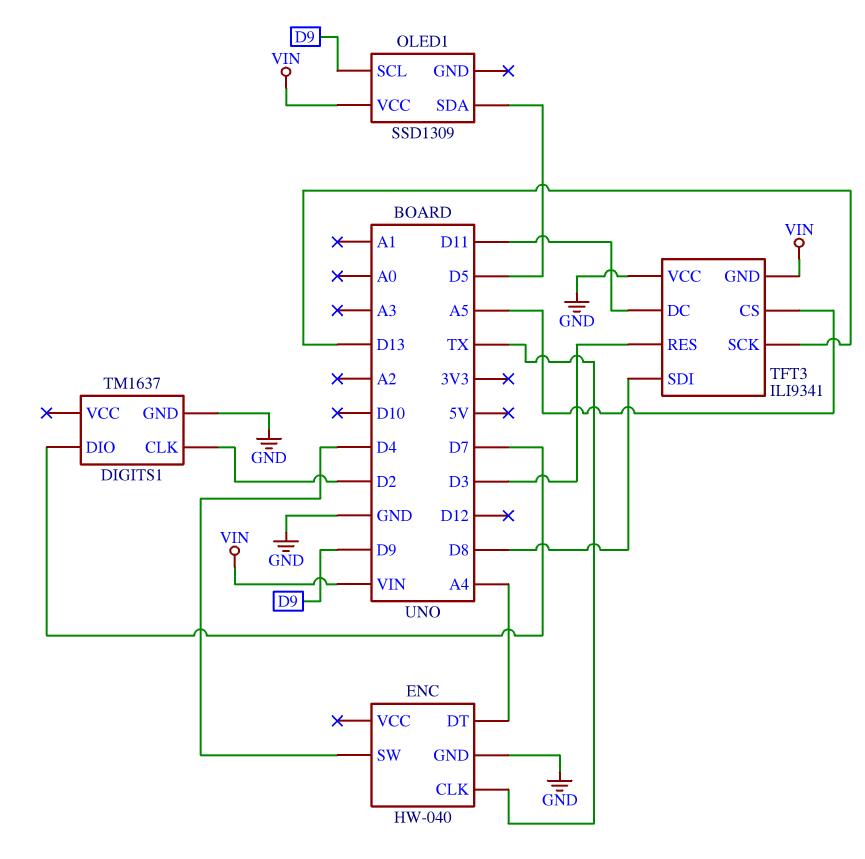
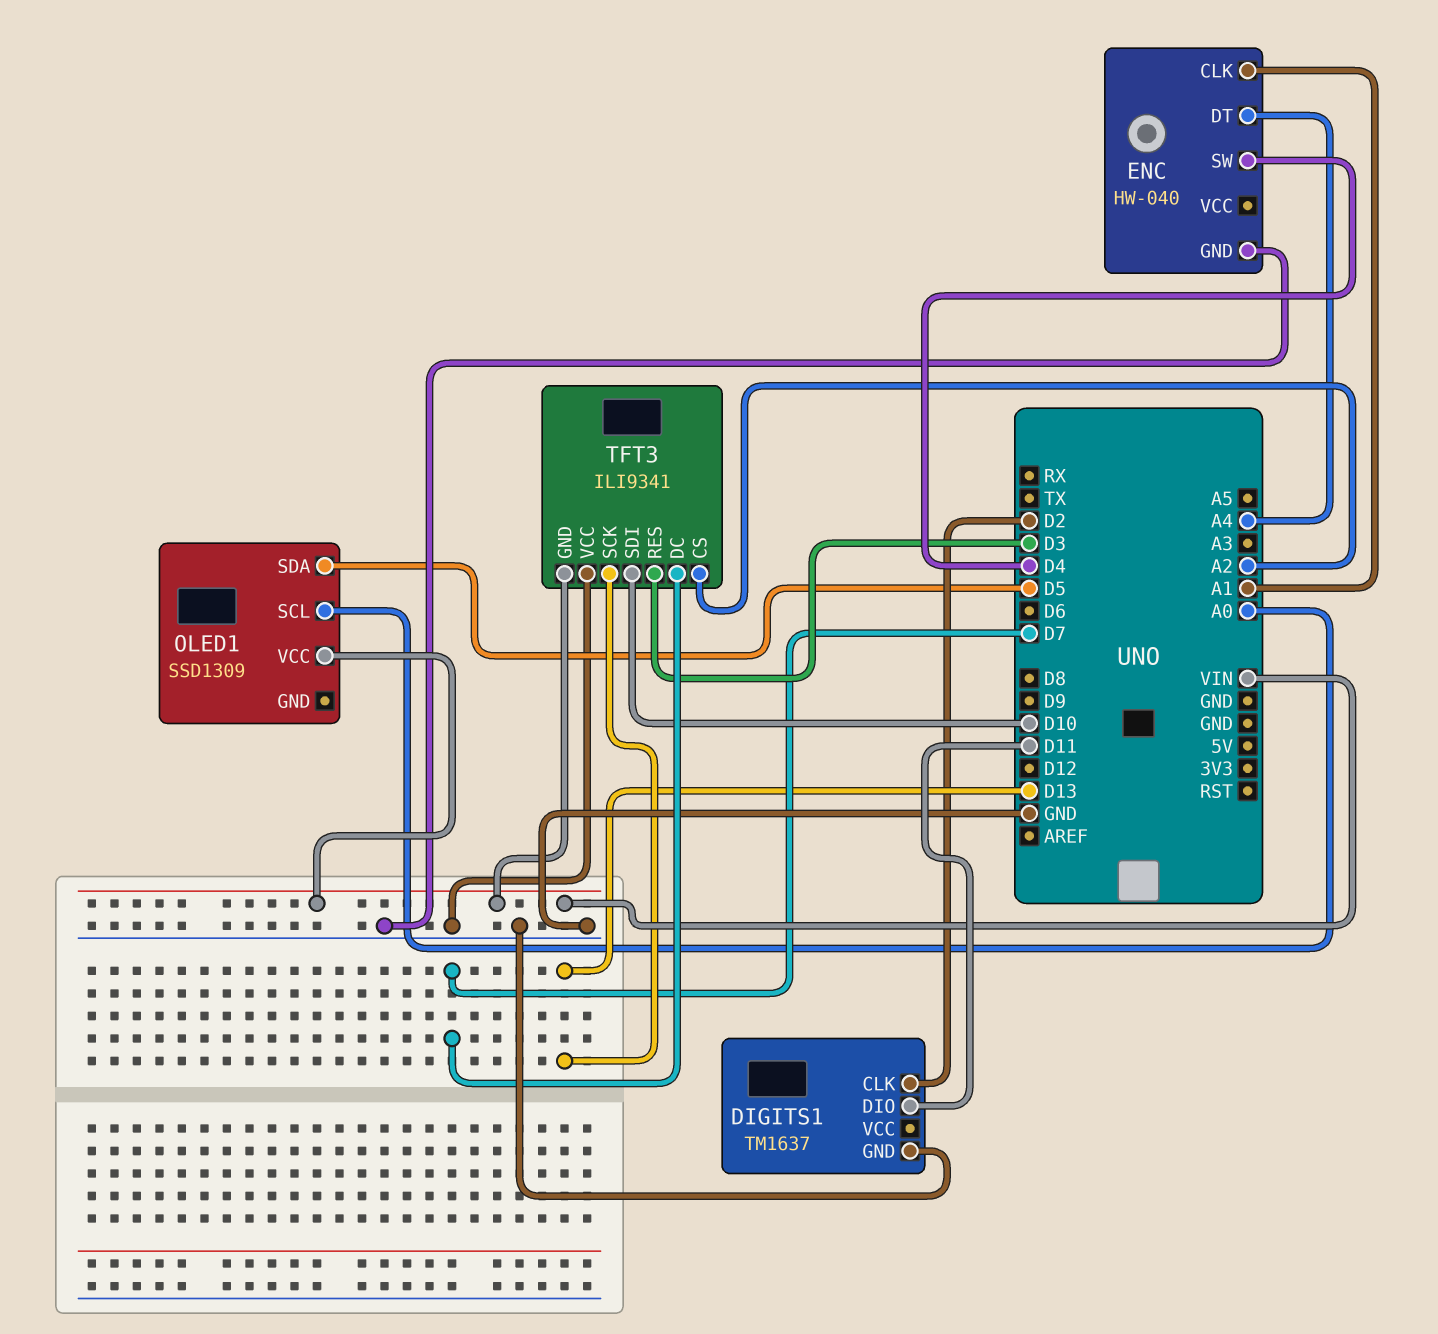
DIGITS1 pin DIO: D7 -> D11
ENC pin CLK: TX -> A1
OLED1 pin SCL: D9 -> A0
TFT3 pin CS: A5 -> A2
TFT3 pin DC: D11 -> D7
TFT3 pin SDI: D8 -> D10

